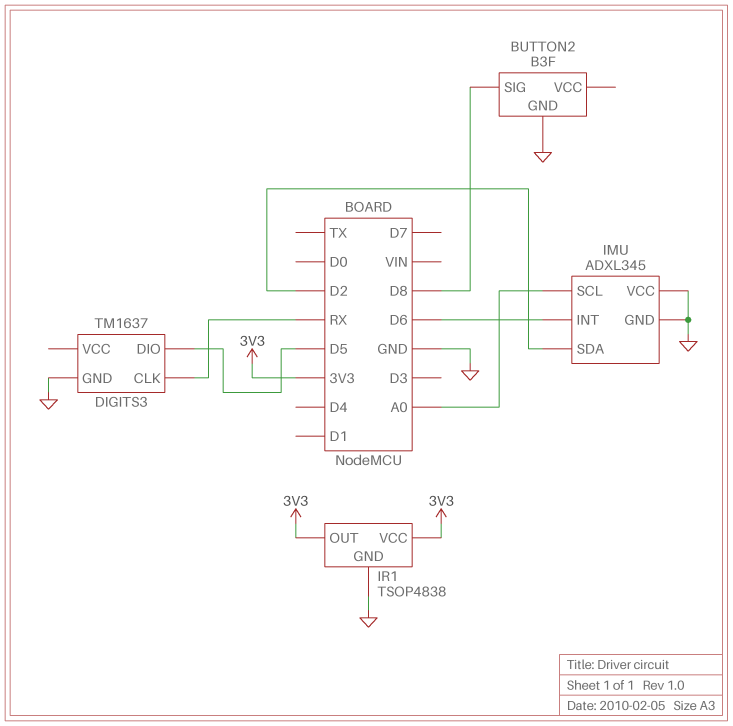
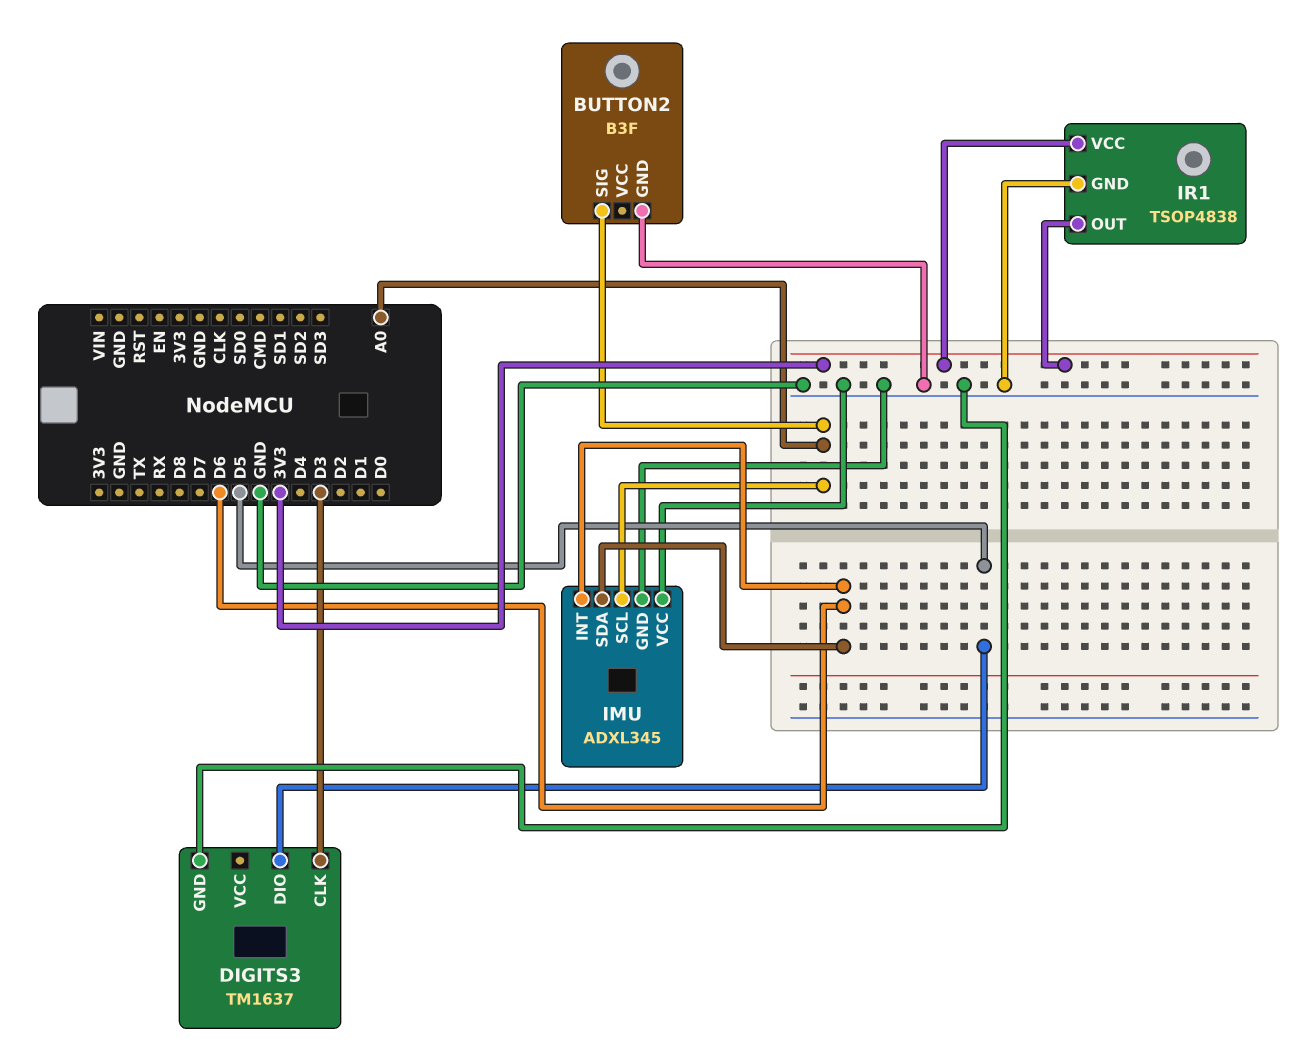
BUTTON2 pin SIG: D8 -> A0
DIGITS3 pin CLK: RX -> D3
IMU pin SDA: D2 -> D6

